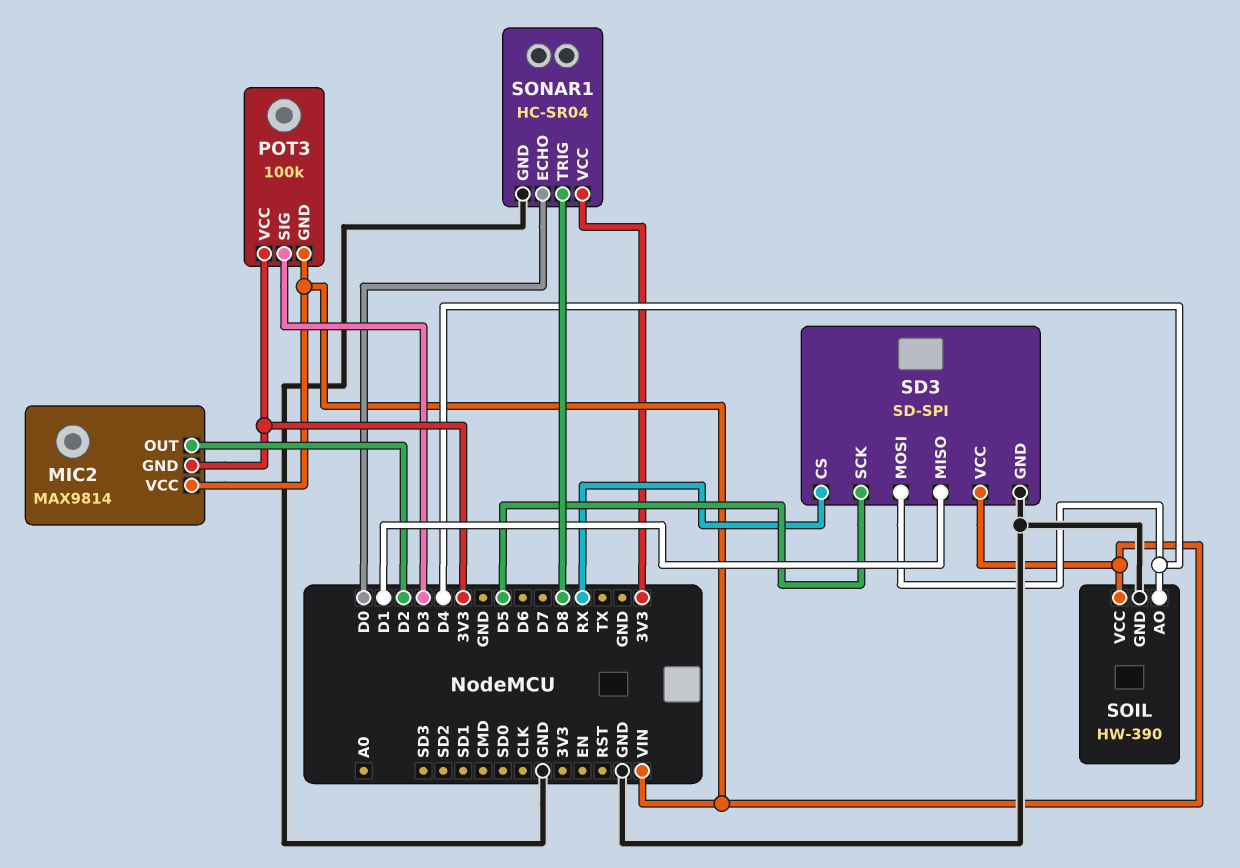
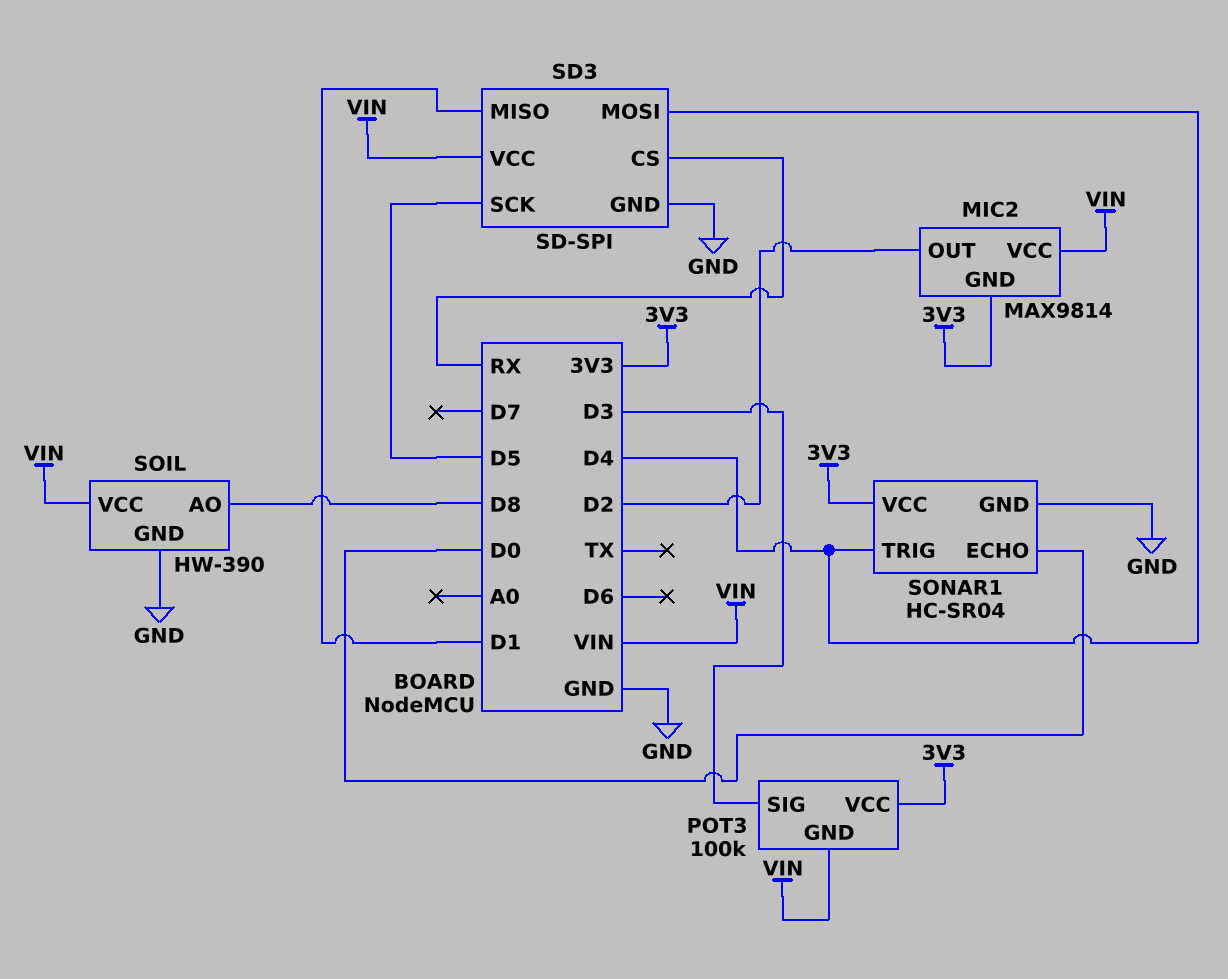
SOIL pin AO: D4 -> D8
SONAR1 pin TRIG: D8 -> D4

